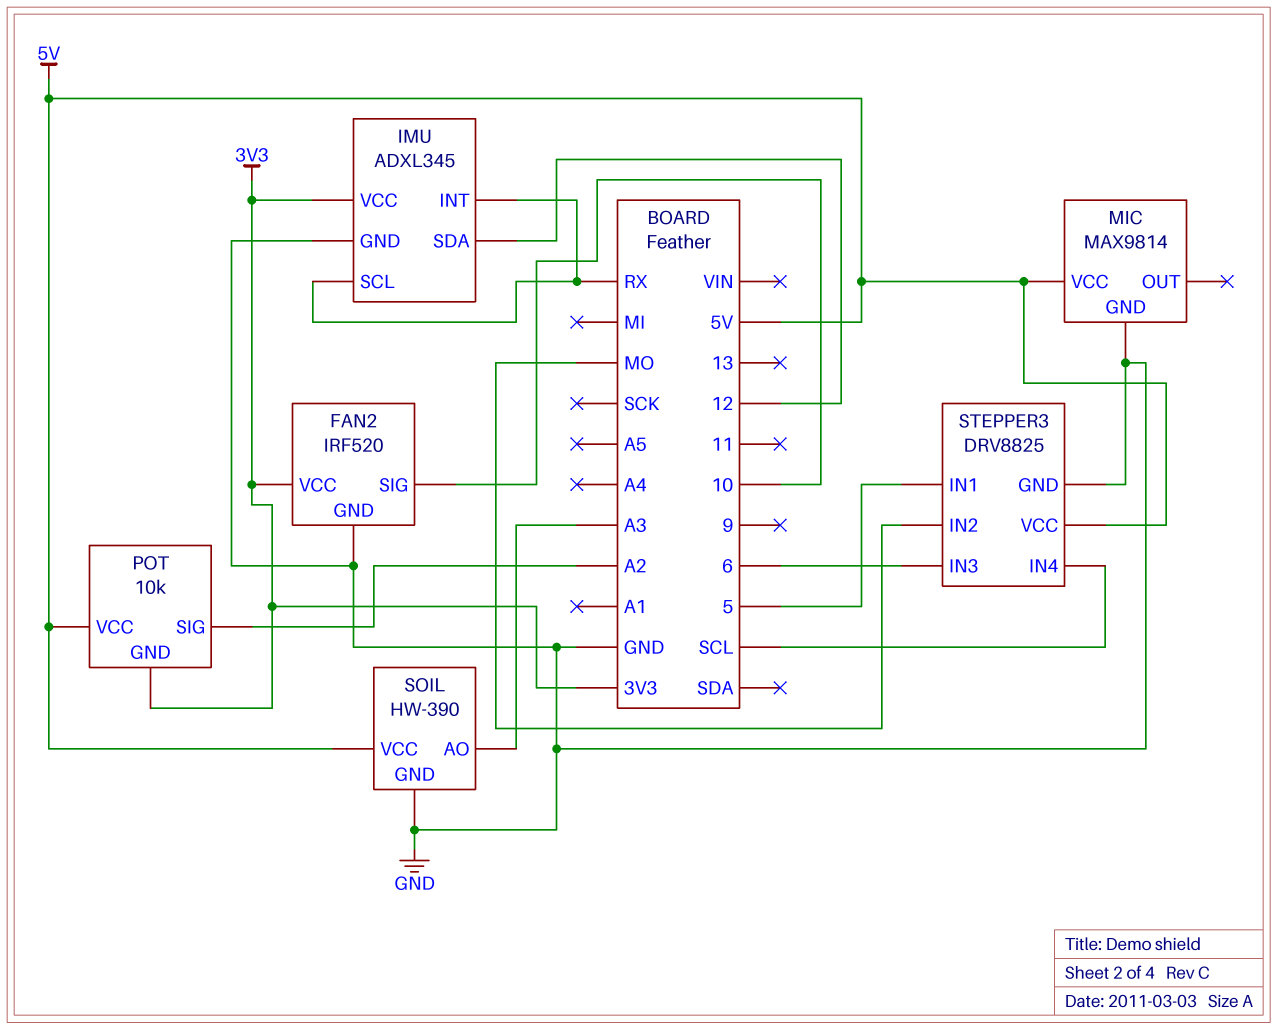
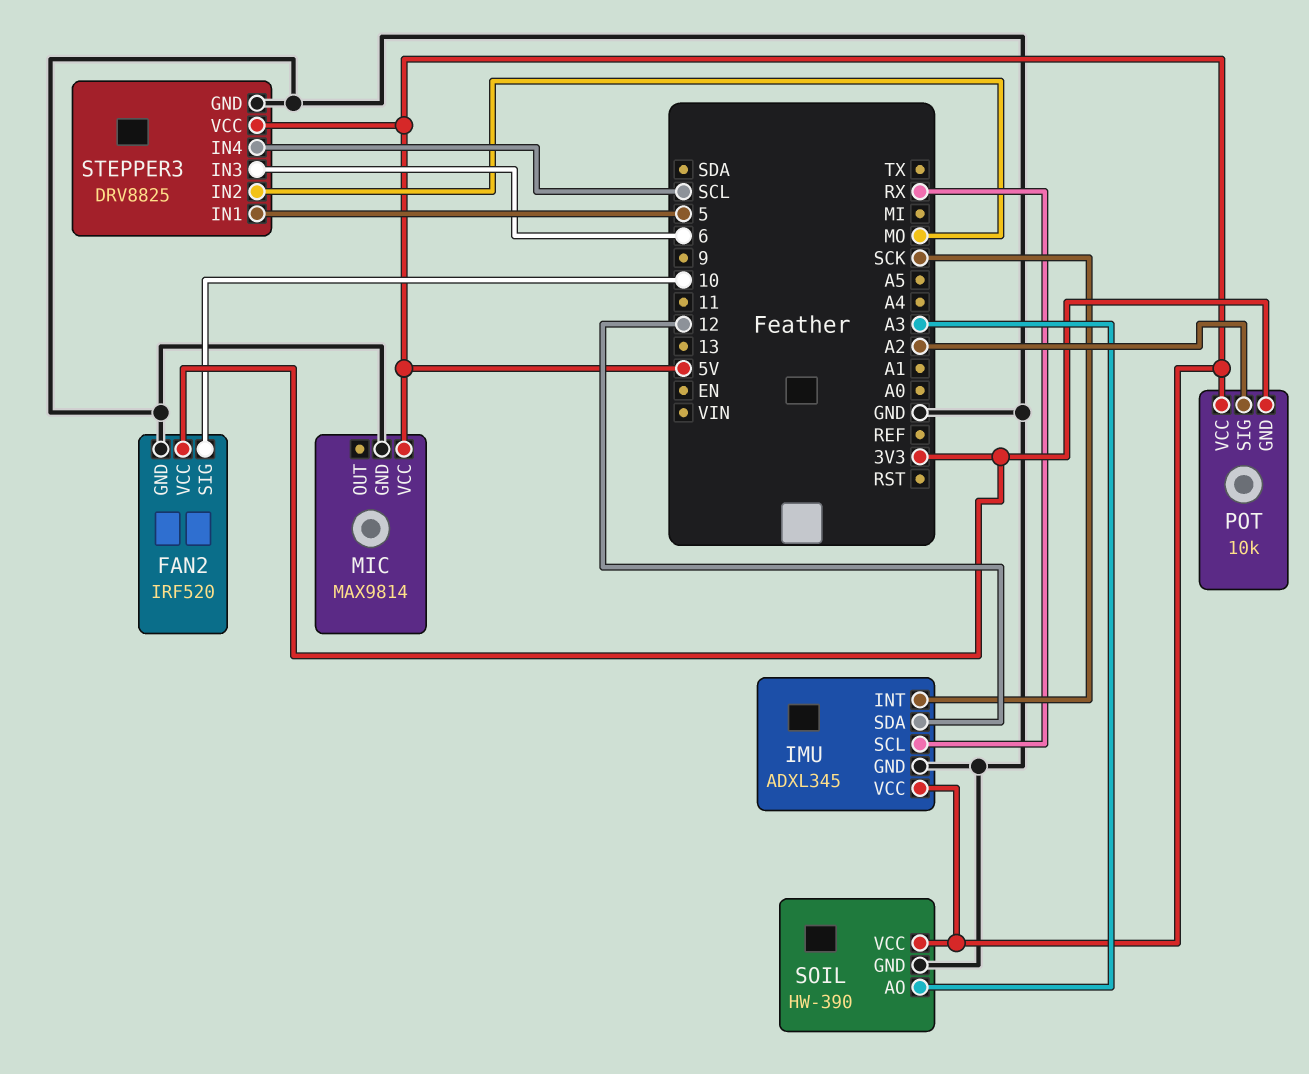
IMU pin INT: RX -> SCK
IMU pin VCC: 3V3 -> 5V

